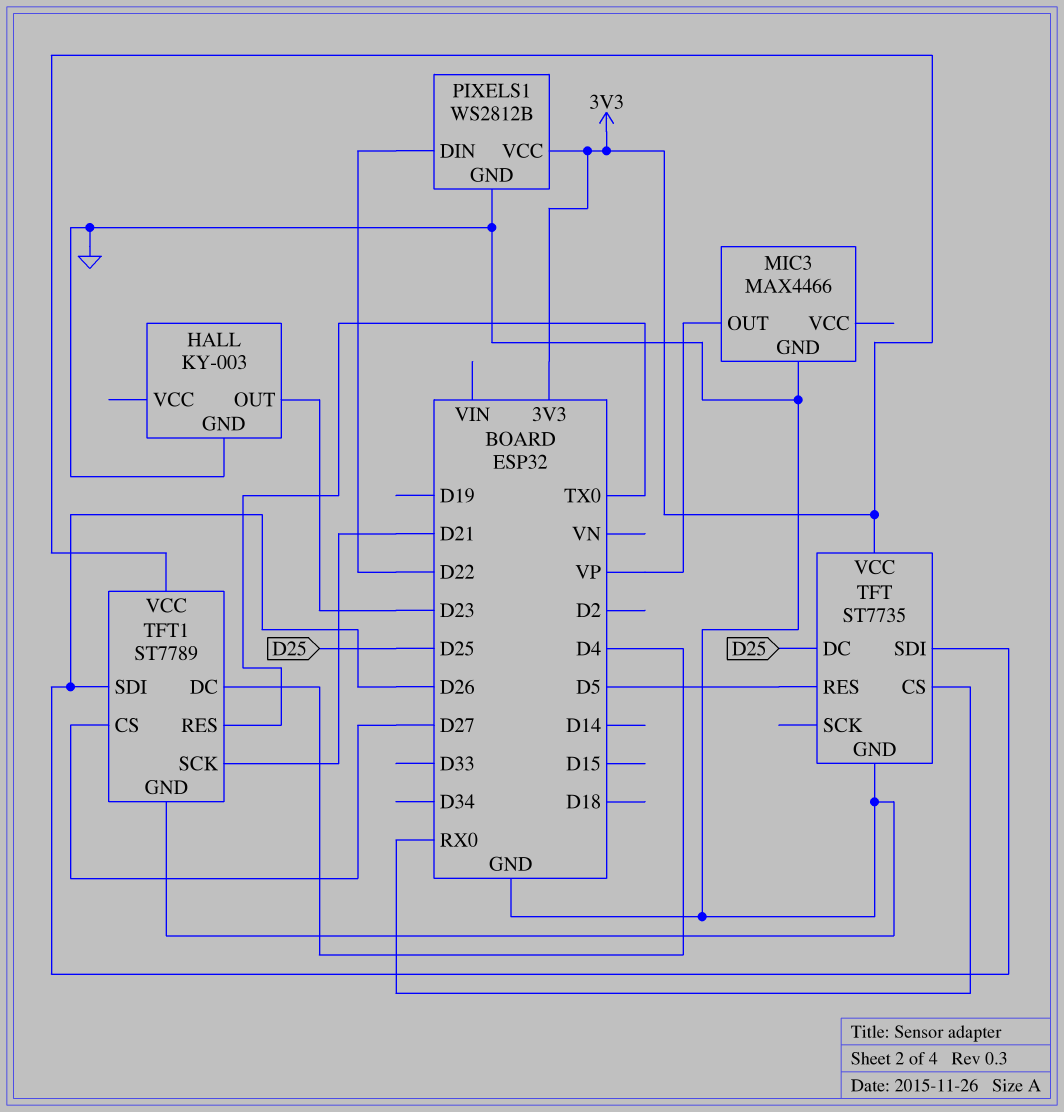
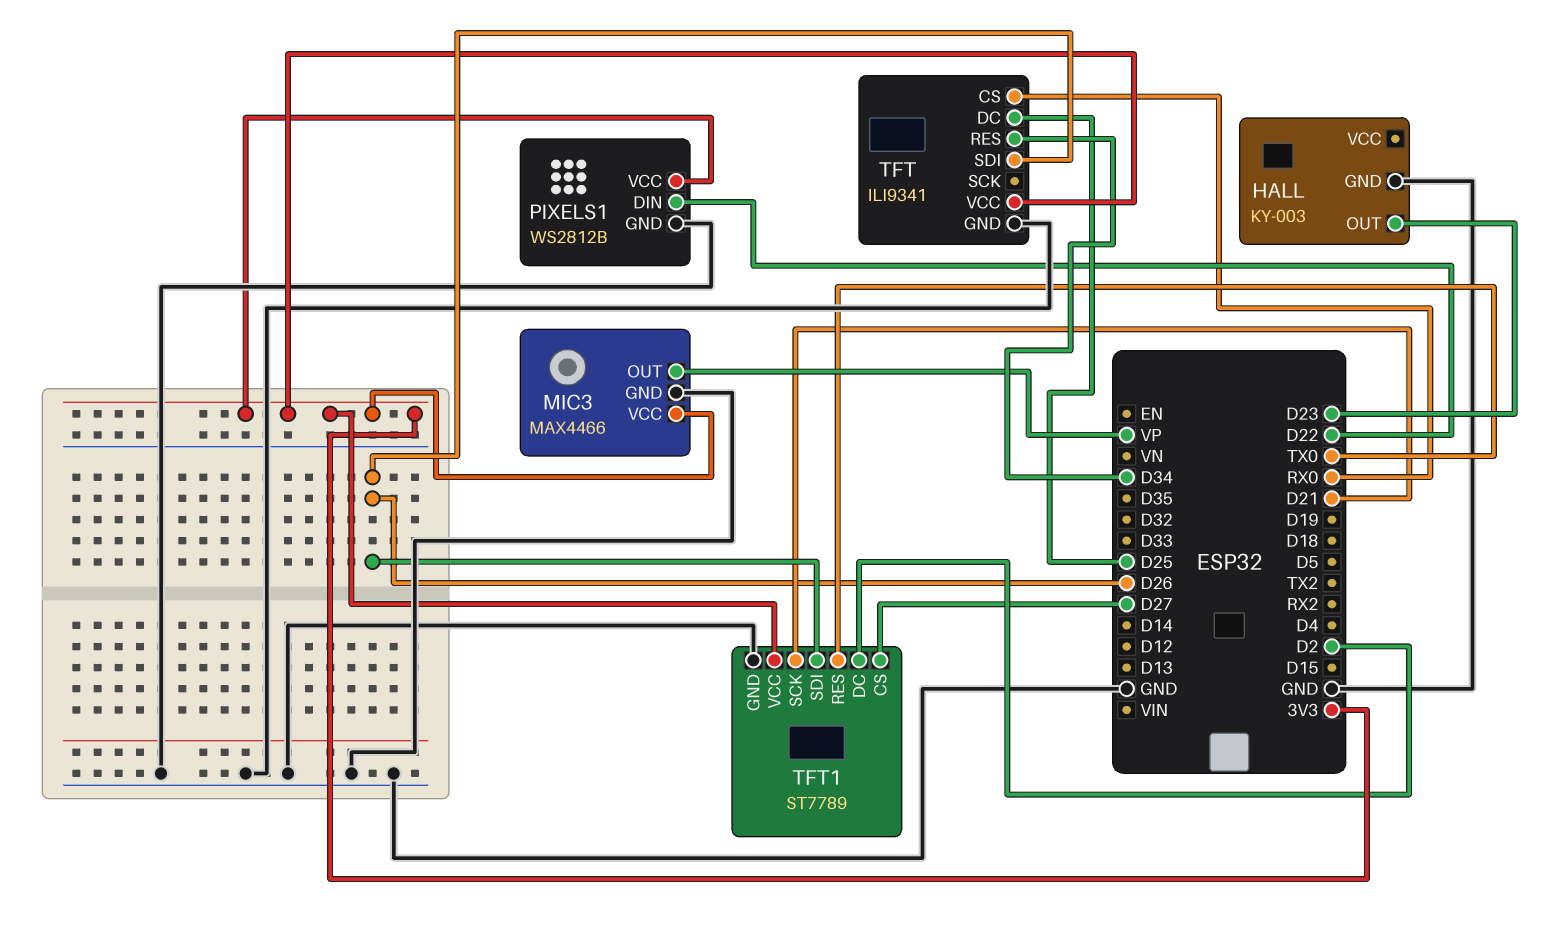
MIC3 pin VCC: none -> 3V3
TFT: ST7735 -> ILI9341
TFT pin RES: D5 -> D34
TFT1 pin DC: D4 -> D2

